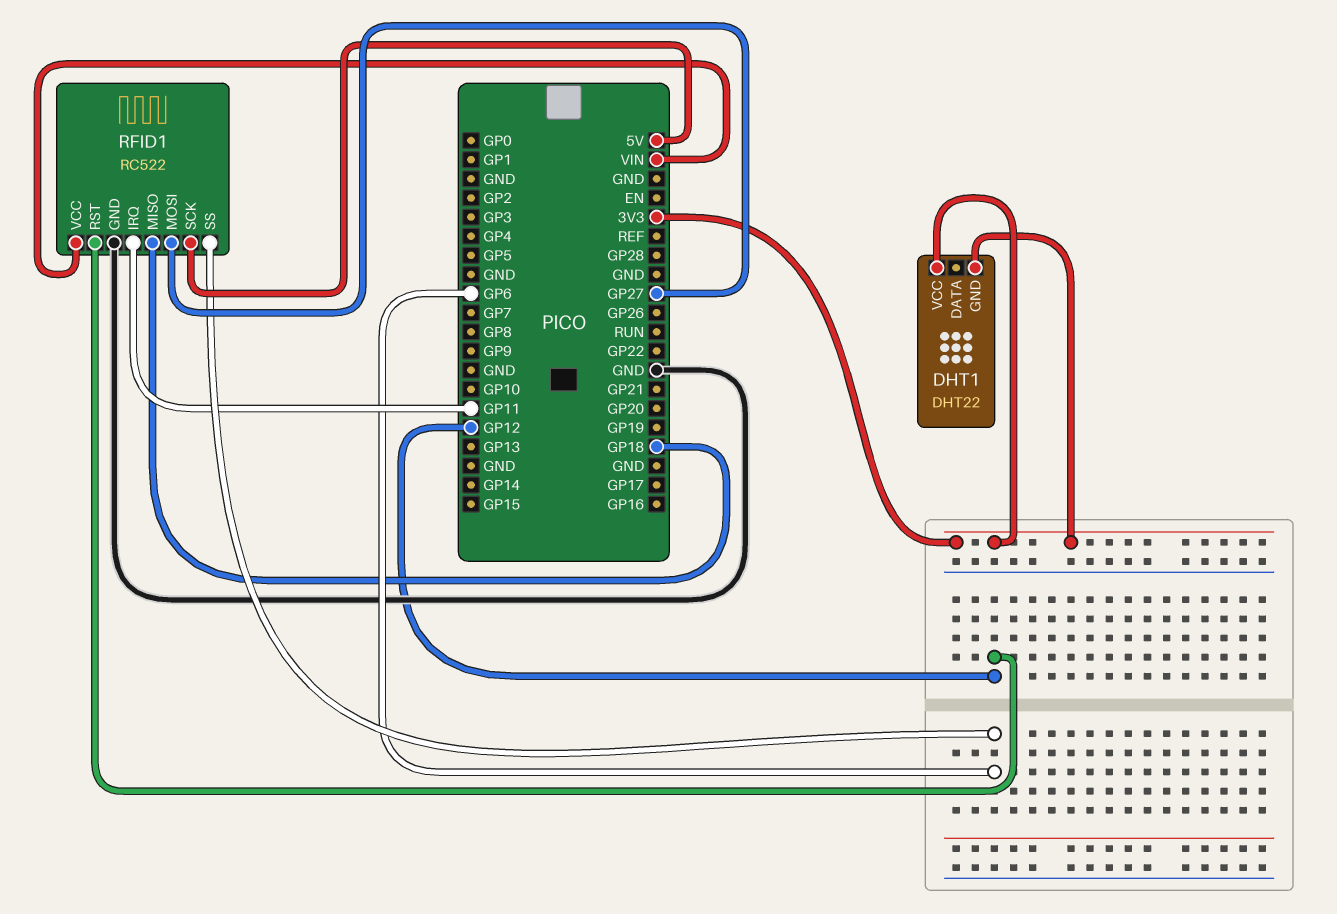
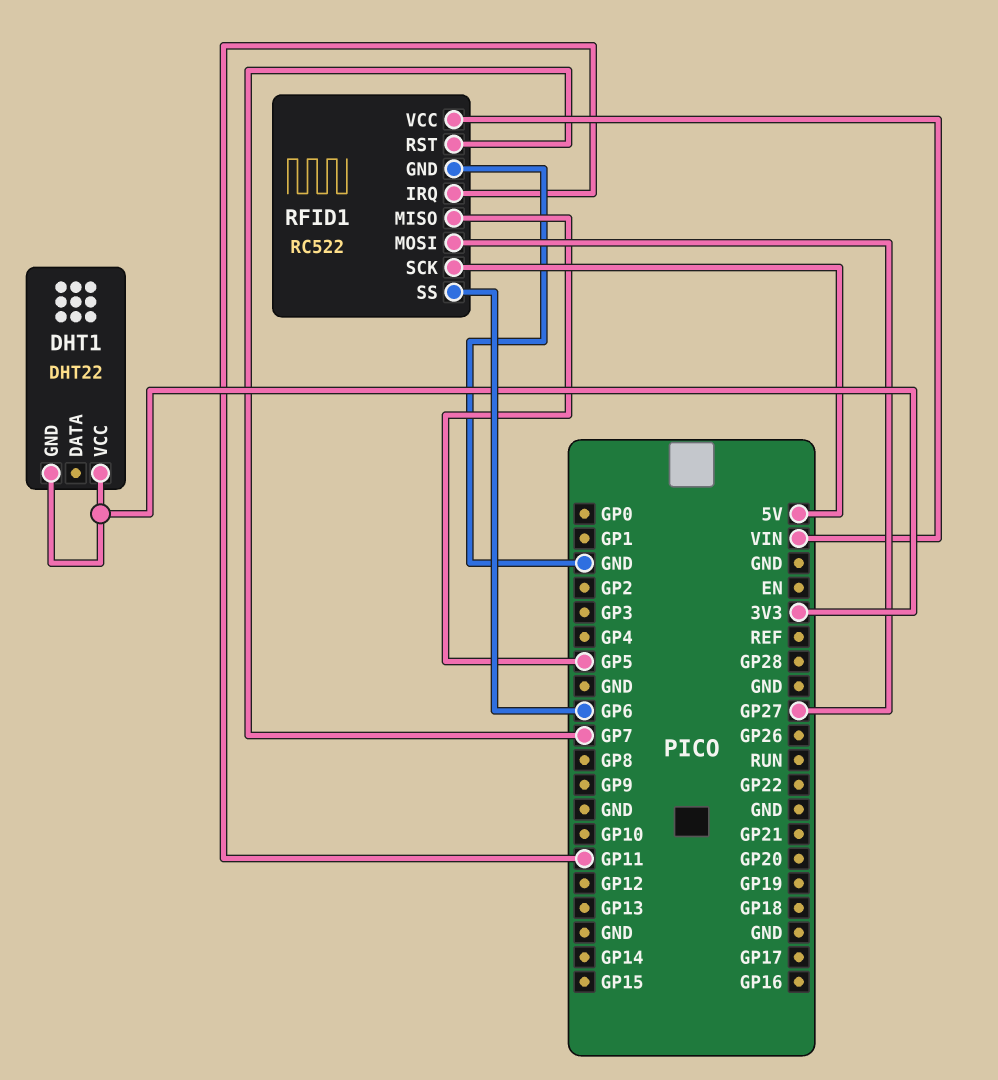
RFID1 pin MISO: GP18 -> GP5
RFID1 pin RST: GP12 -> GP7

